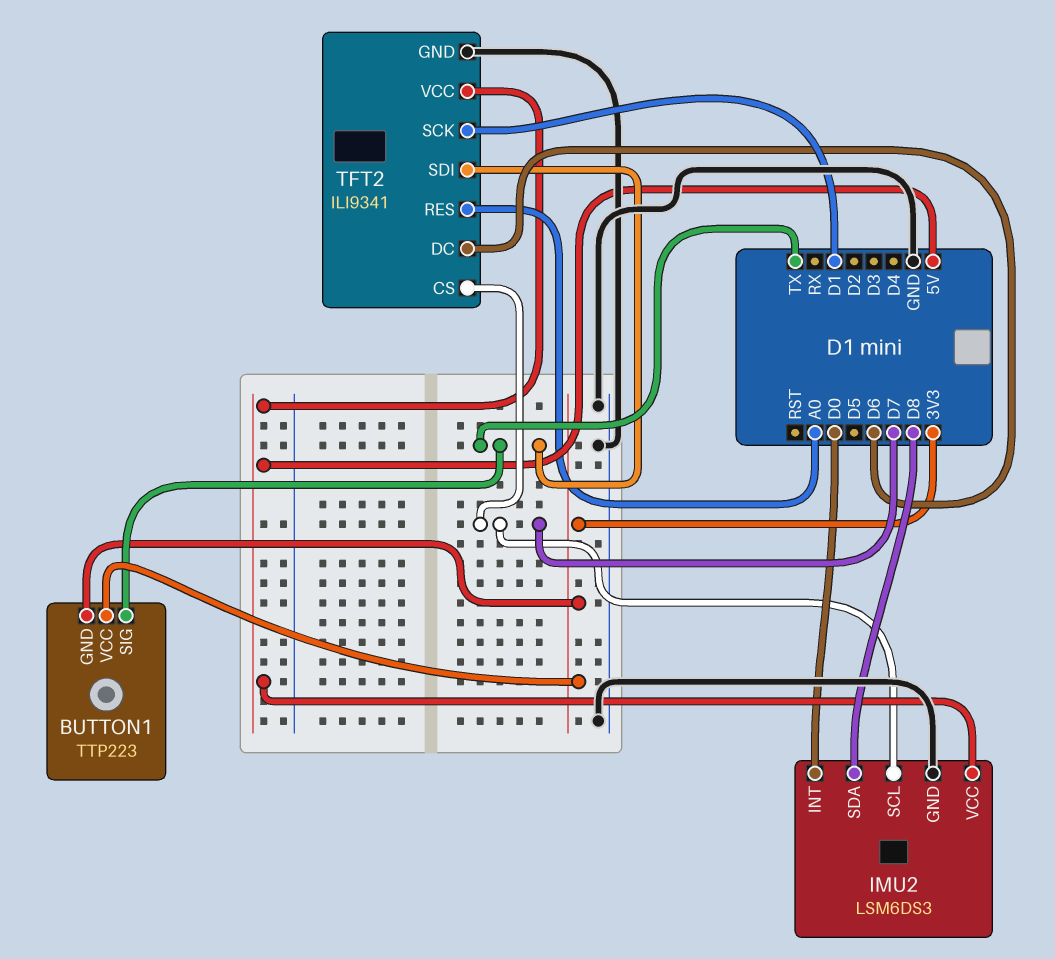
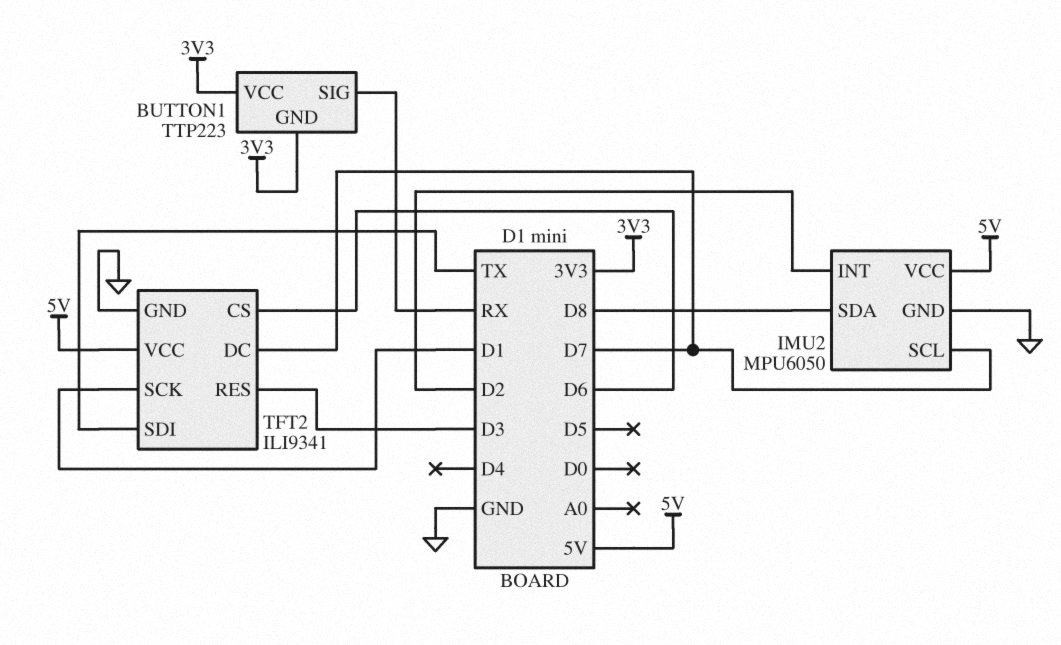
BUTTON1 pin SIG: TX -> RX
IMU2: LSM6DS3 -> MPU6050
IMU2 pin INT: D0 -> D2
TFT2 pin CS: D7 -> D6
TFT2 pin DC: D6 -> D7
TFT2 pin RES: A0 -> D3

